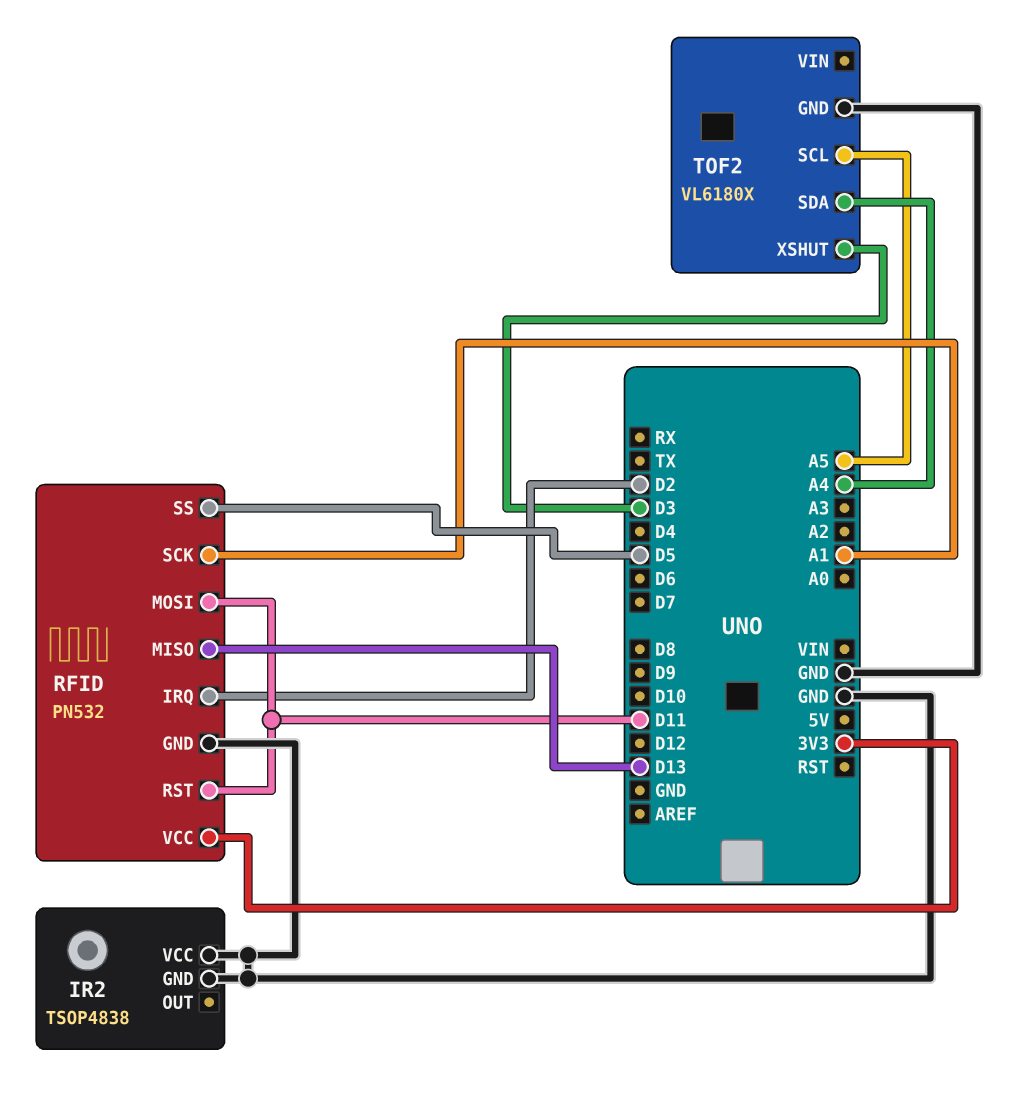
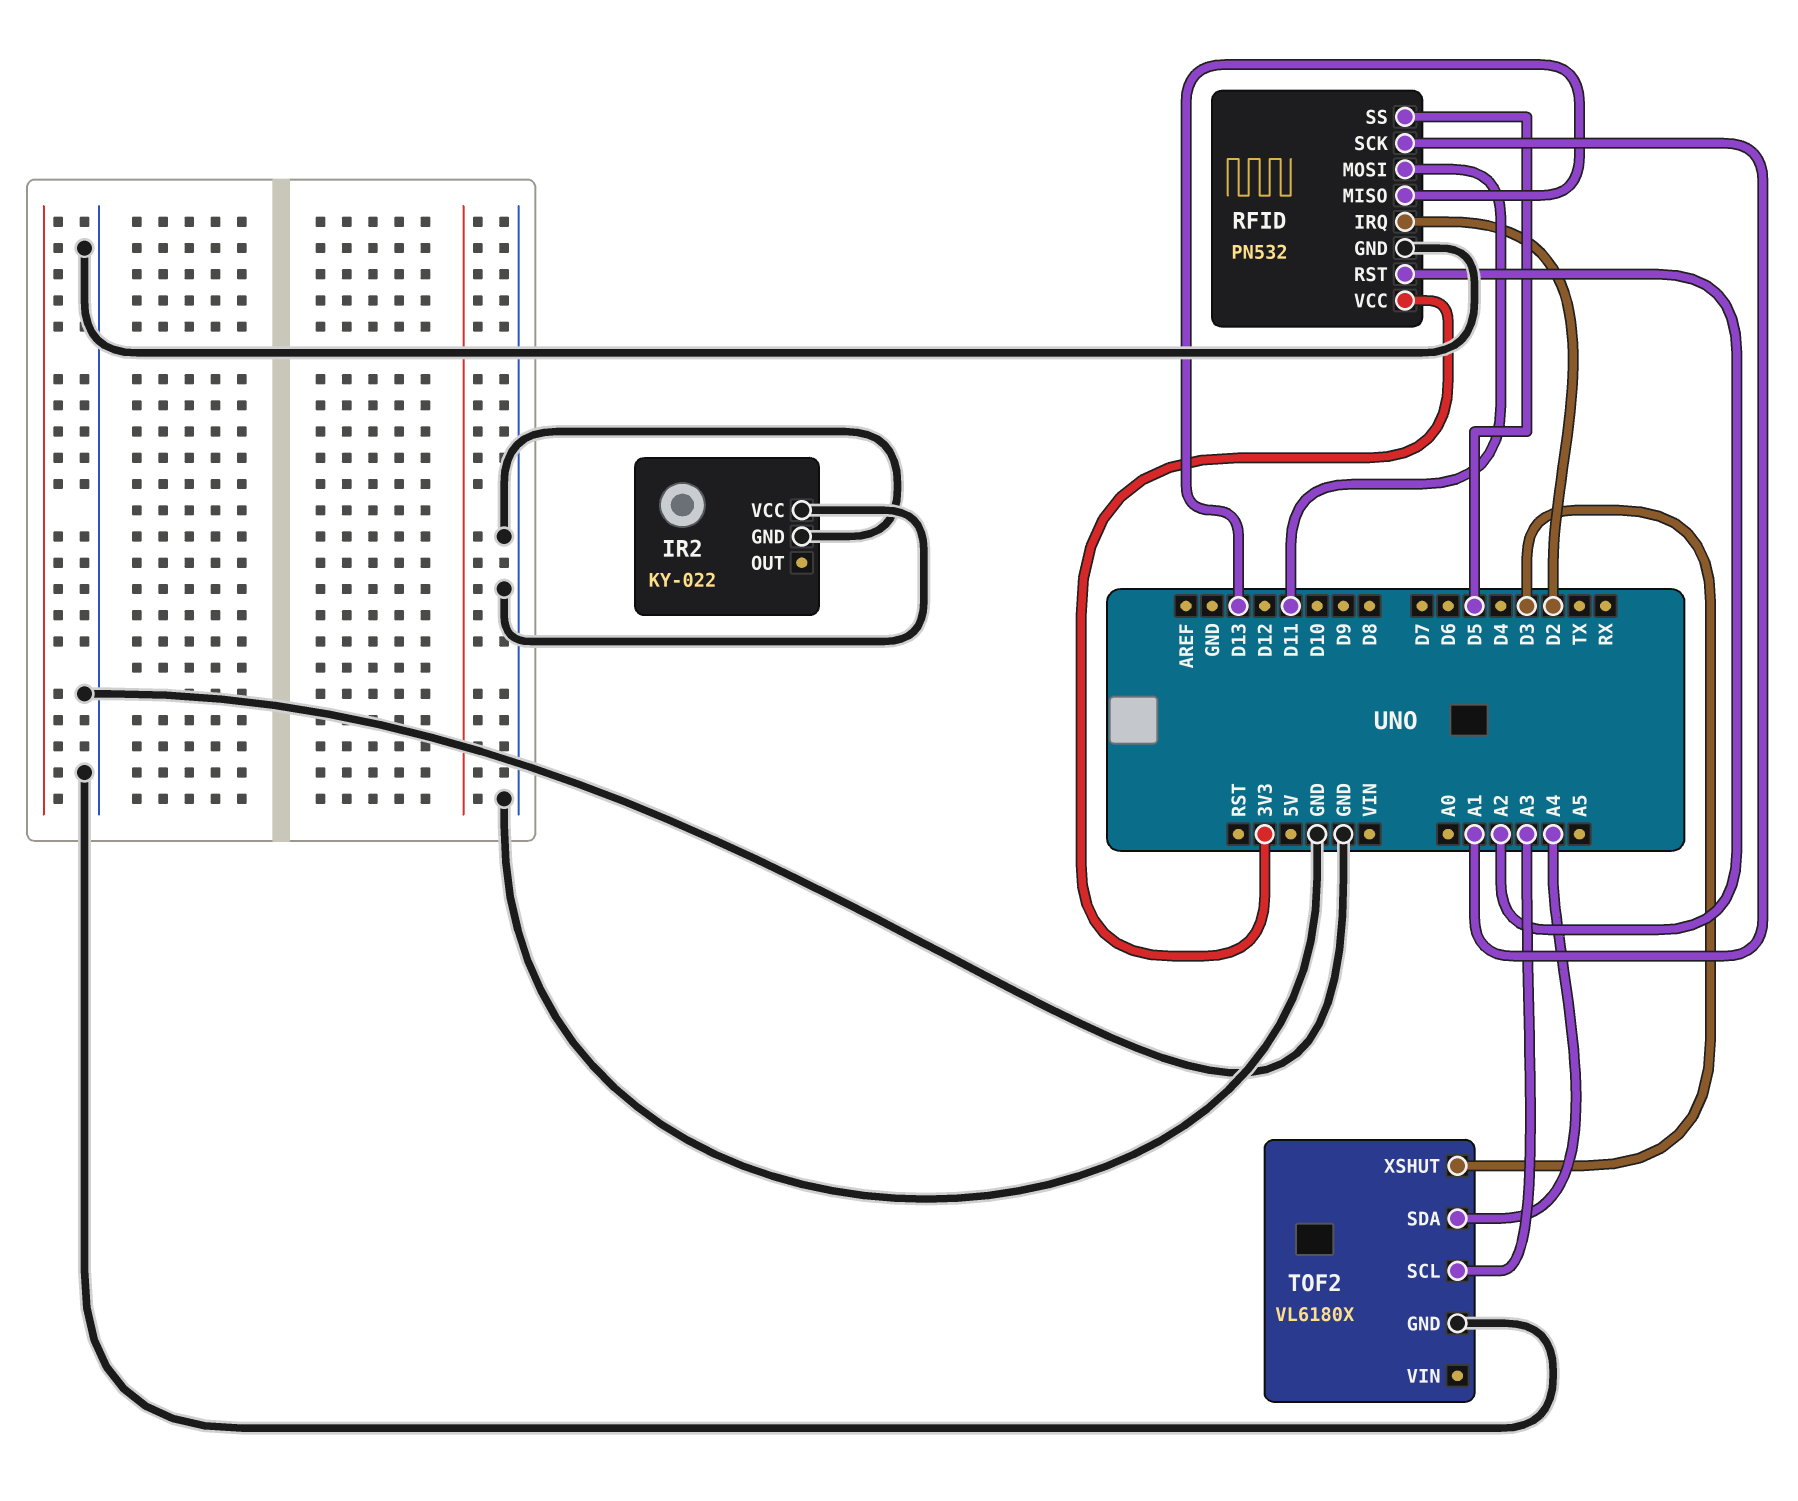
IR2: TSOP4838 -> KY-022
RFID pin RST: D11 -> A2
TOF2 pin SCL: A5 -> A3

